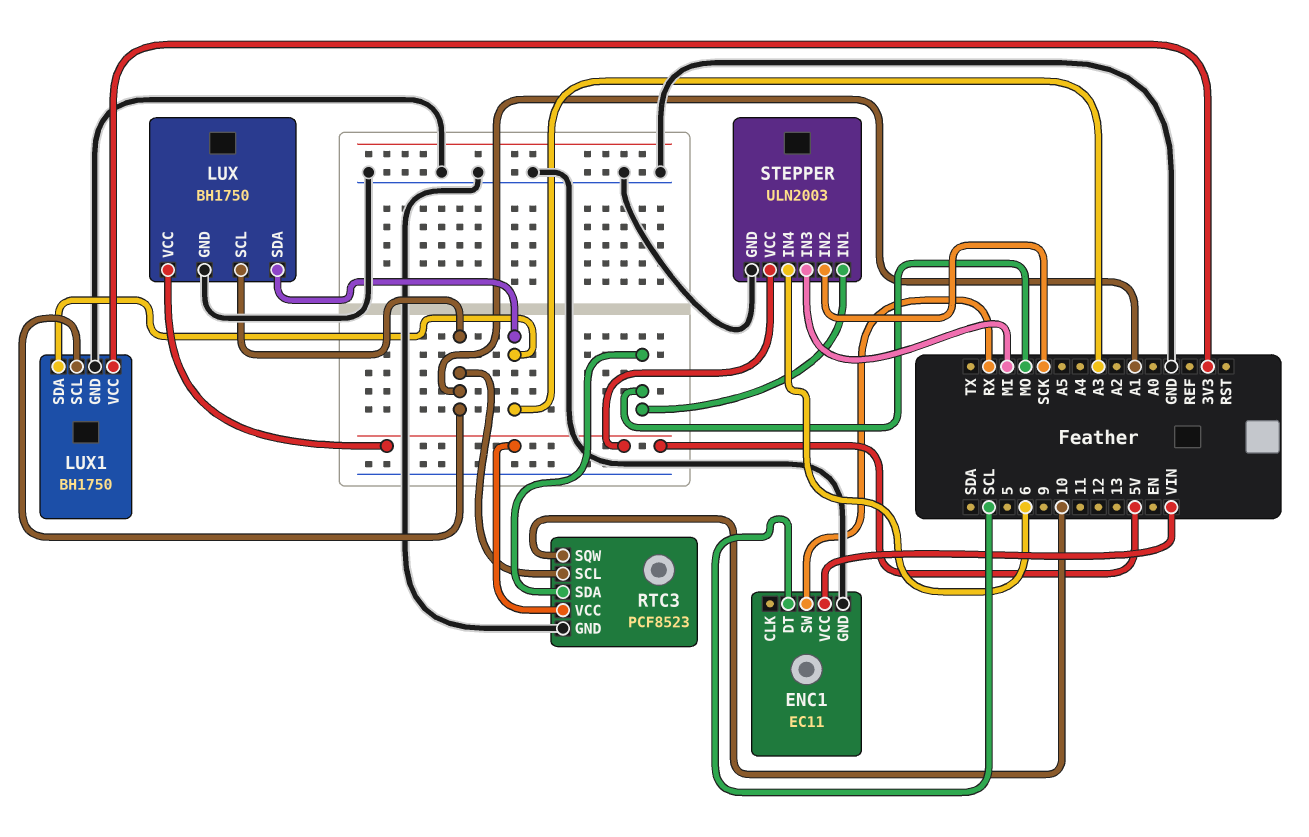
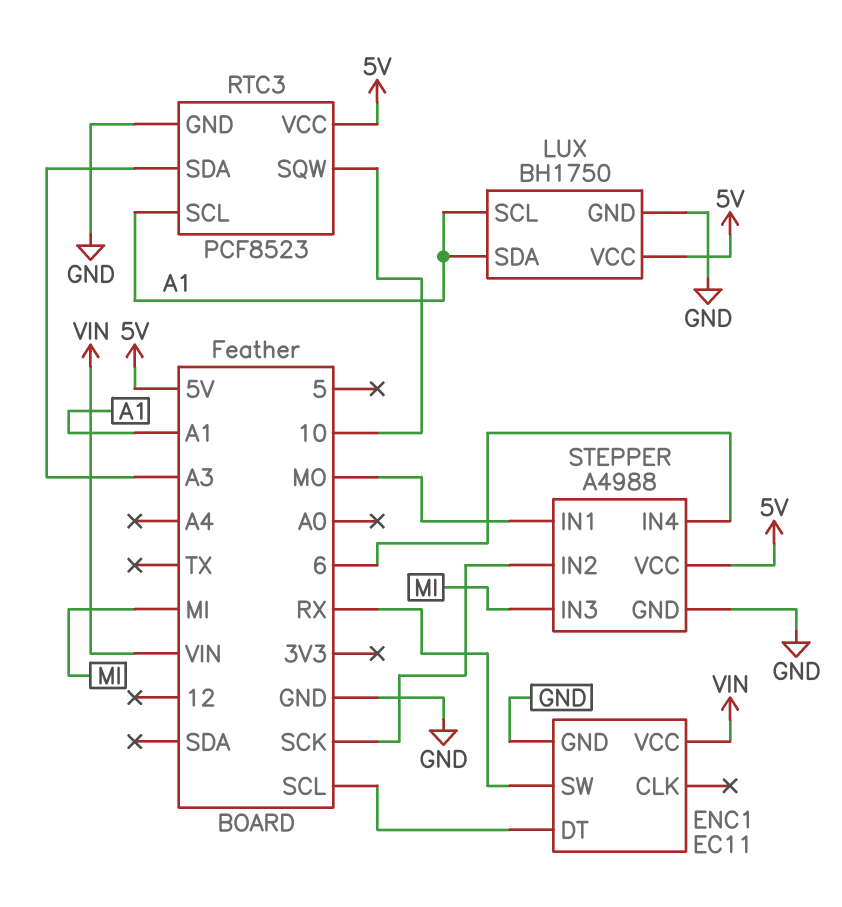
LUX pin SDA: A3 -> A1
LUX1: BH1750 -> none
LUX1 pin GND: GND -> none
LUX1 pin SCL: A1 -> none
LUX1 pin SDA: A3 -> none
LUX1 pin VCC: 3V3 -> none
RTC3 pin SDA: MO -> A3
STEPPER: ULN2003 -> A4988

